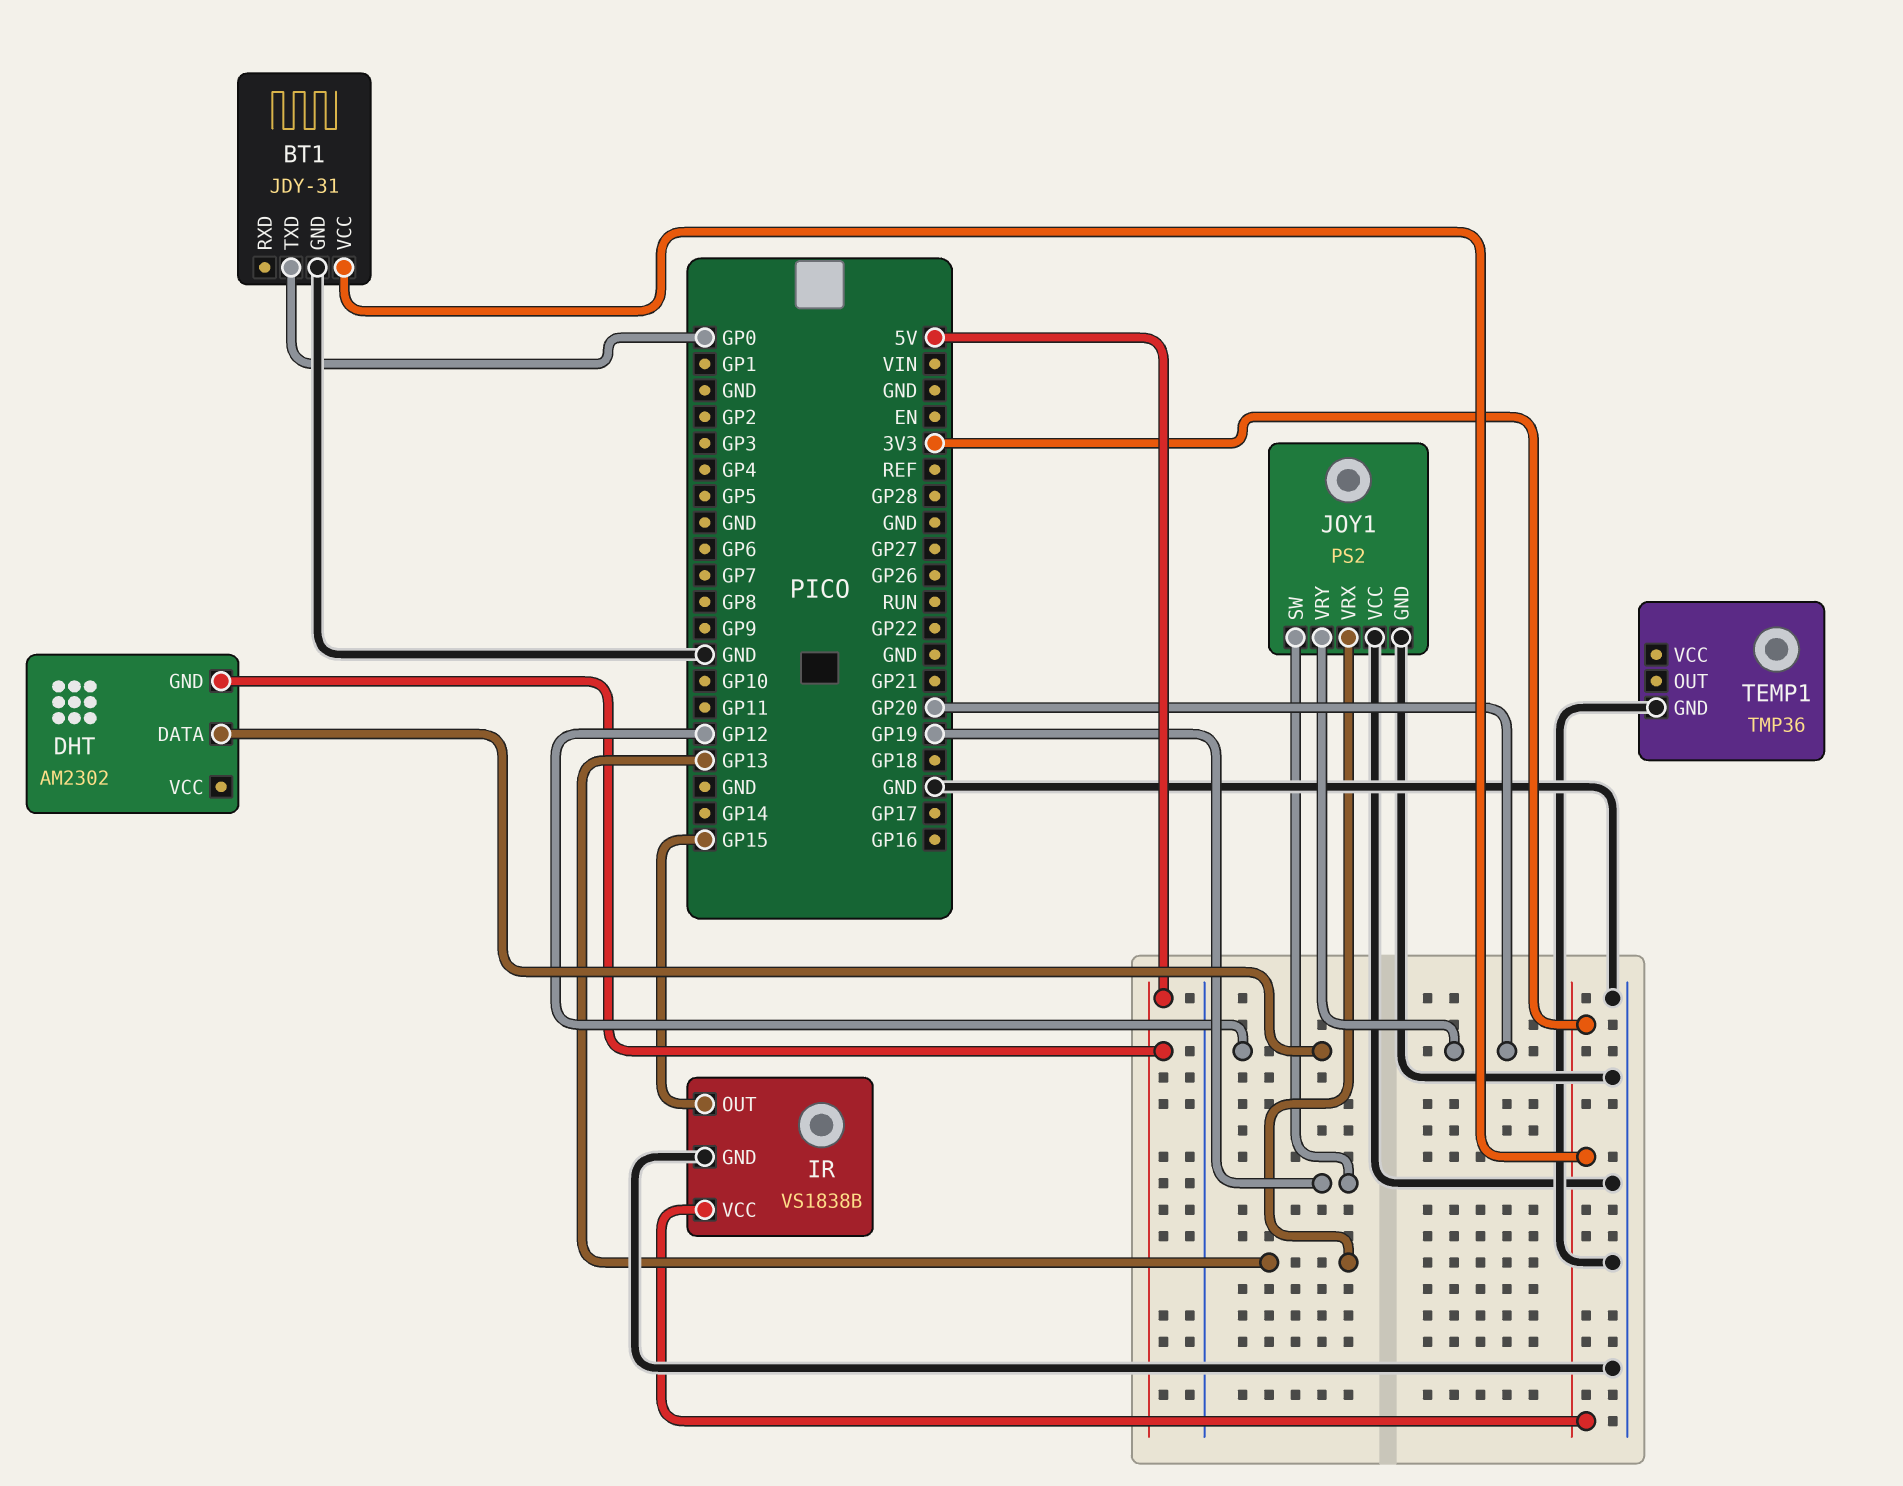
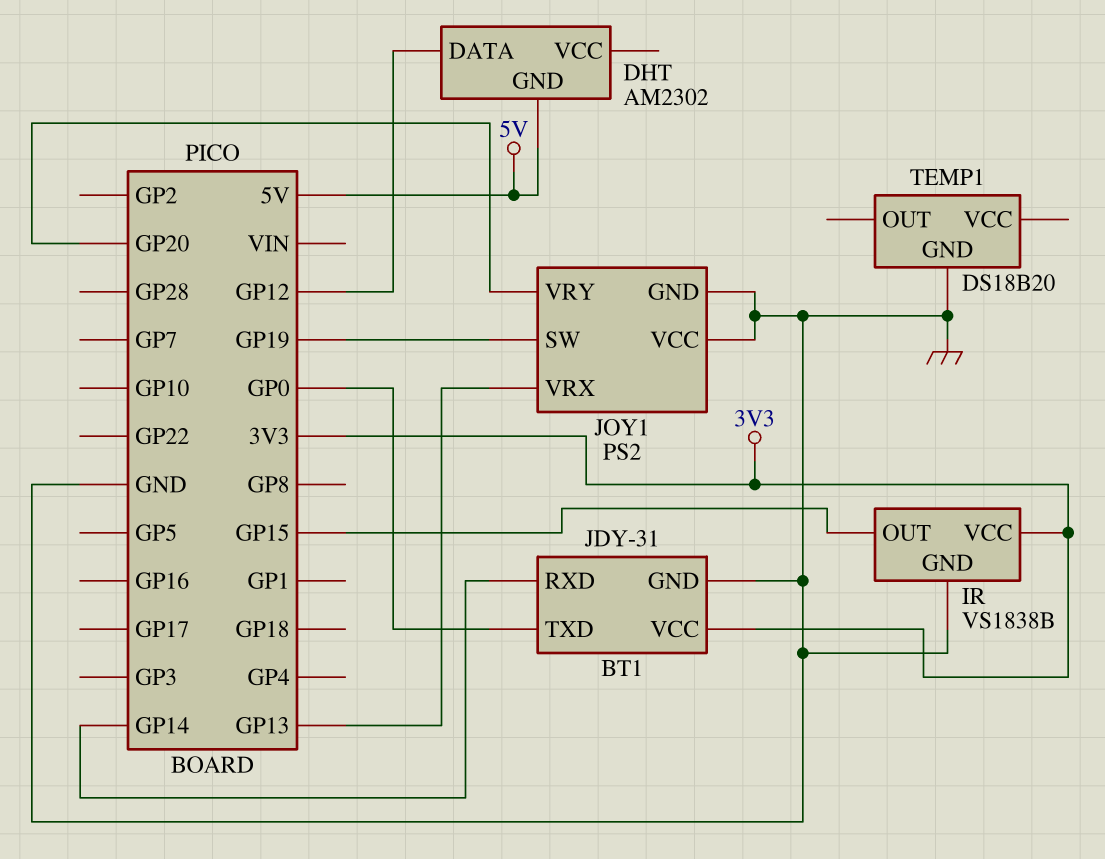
BT1 pin RXD: none -> GP14
TEMP1: TMP36 -> DS18B20

